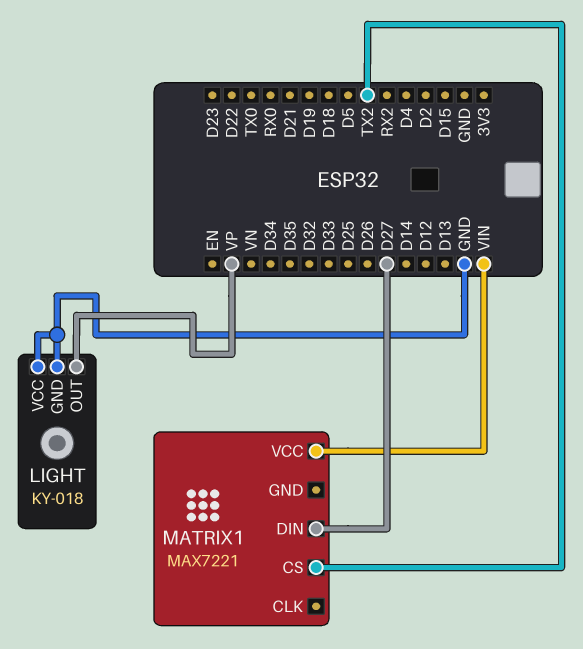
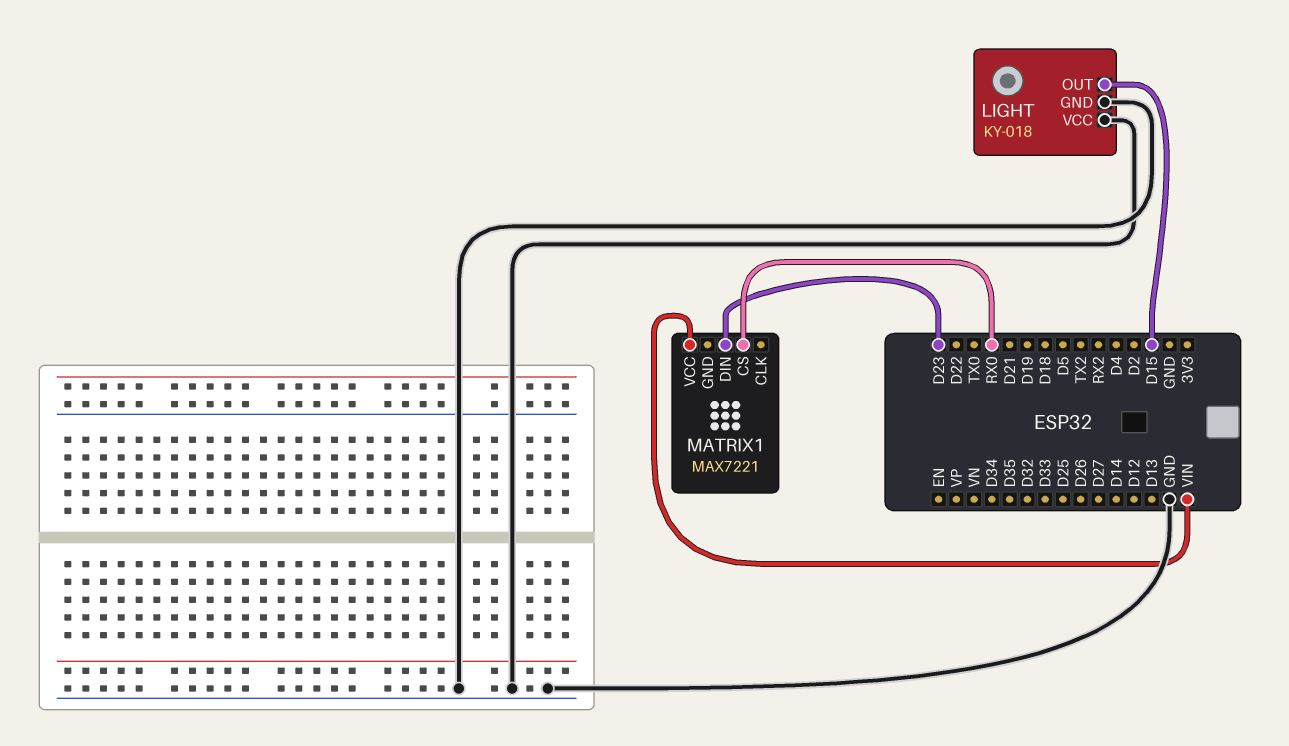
LIGHT pin OUT: VP -> D15
MATRIX1 pin CS: TX2 -> RX0
MATRIX1 pin DIN: D27 -> D23

